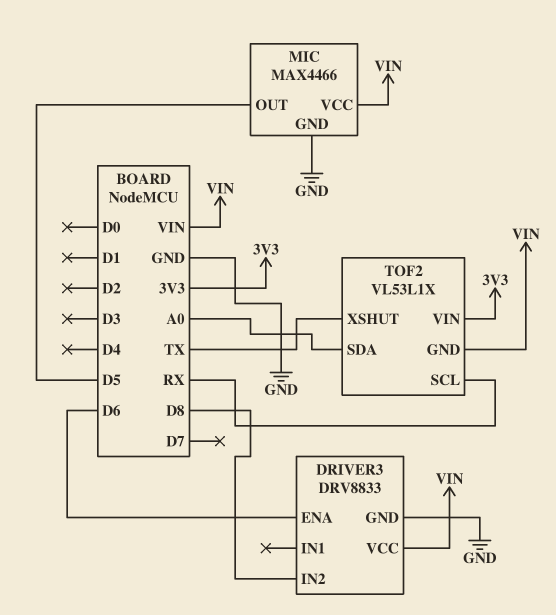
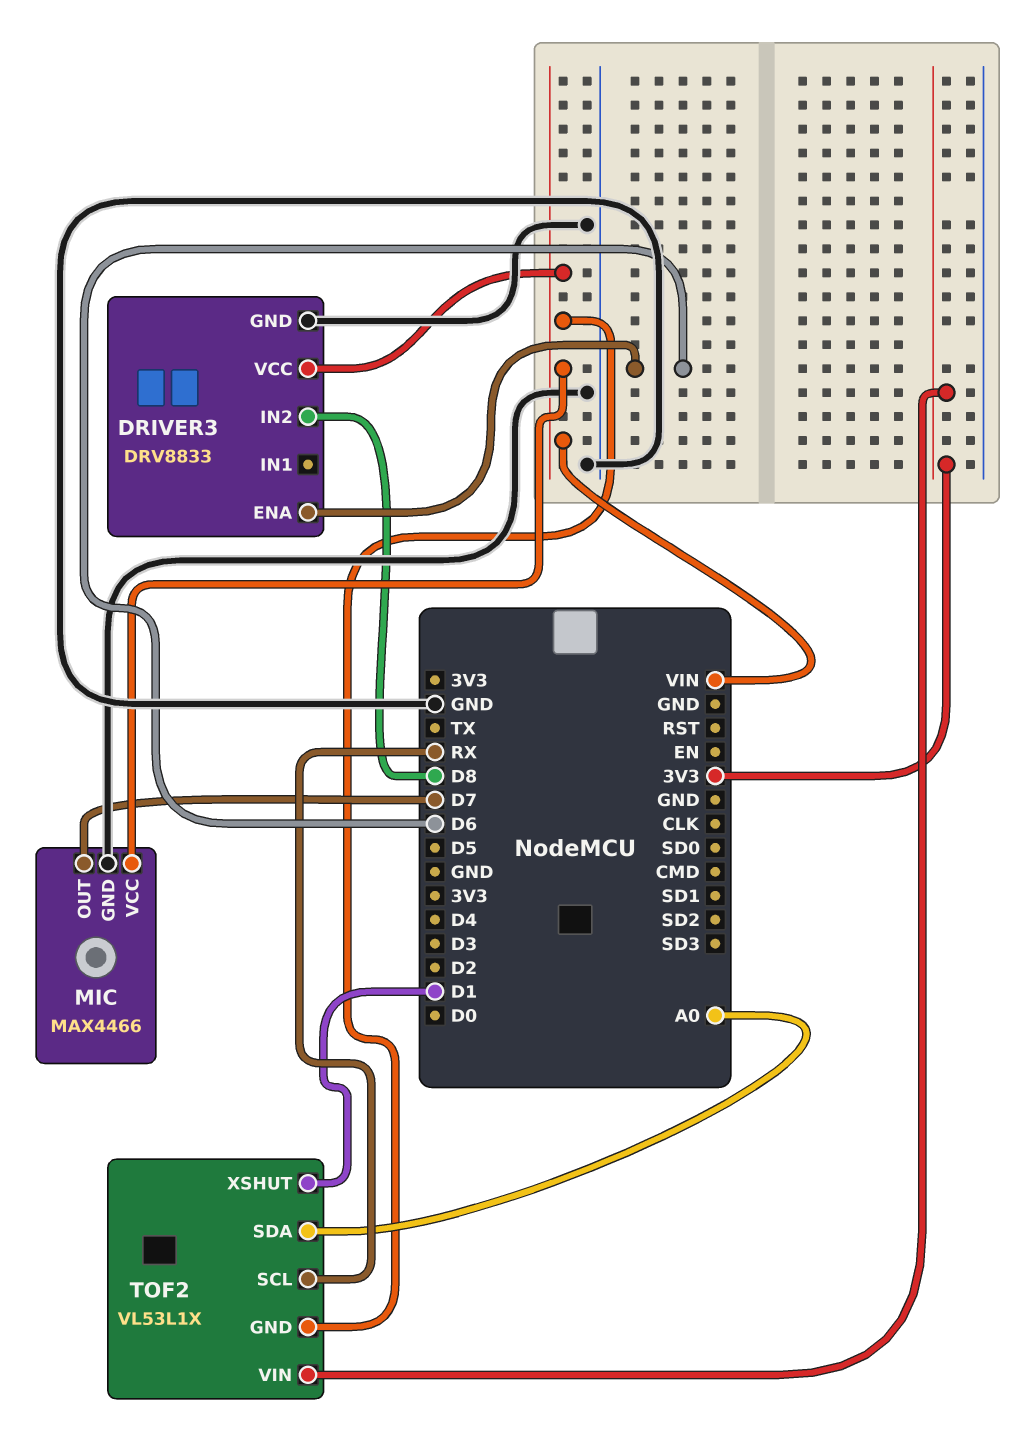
MIC pin OUT: D5 -> D7
TOF2 pin XSHUT: TX -> D1

